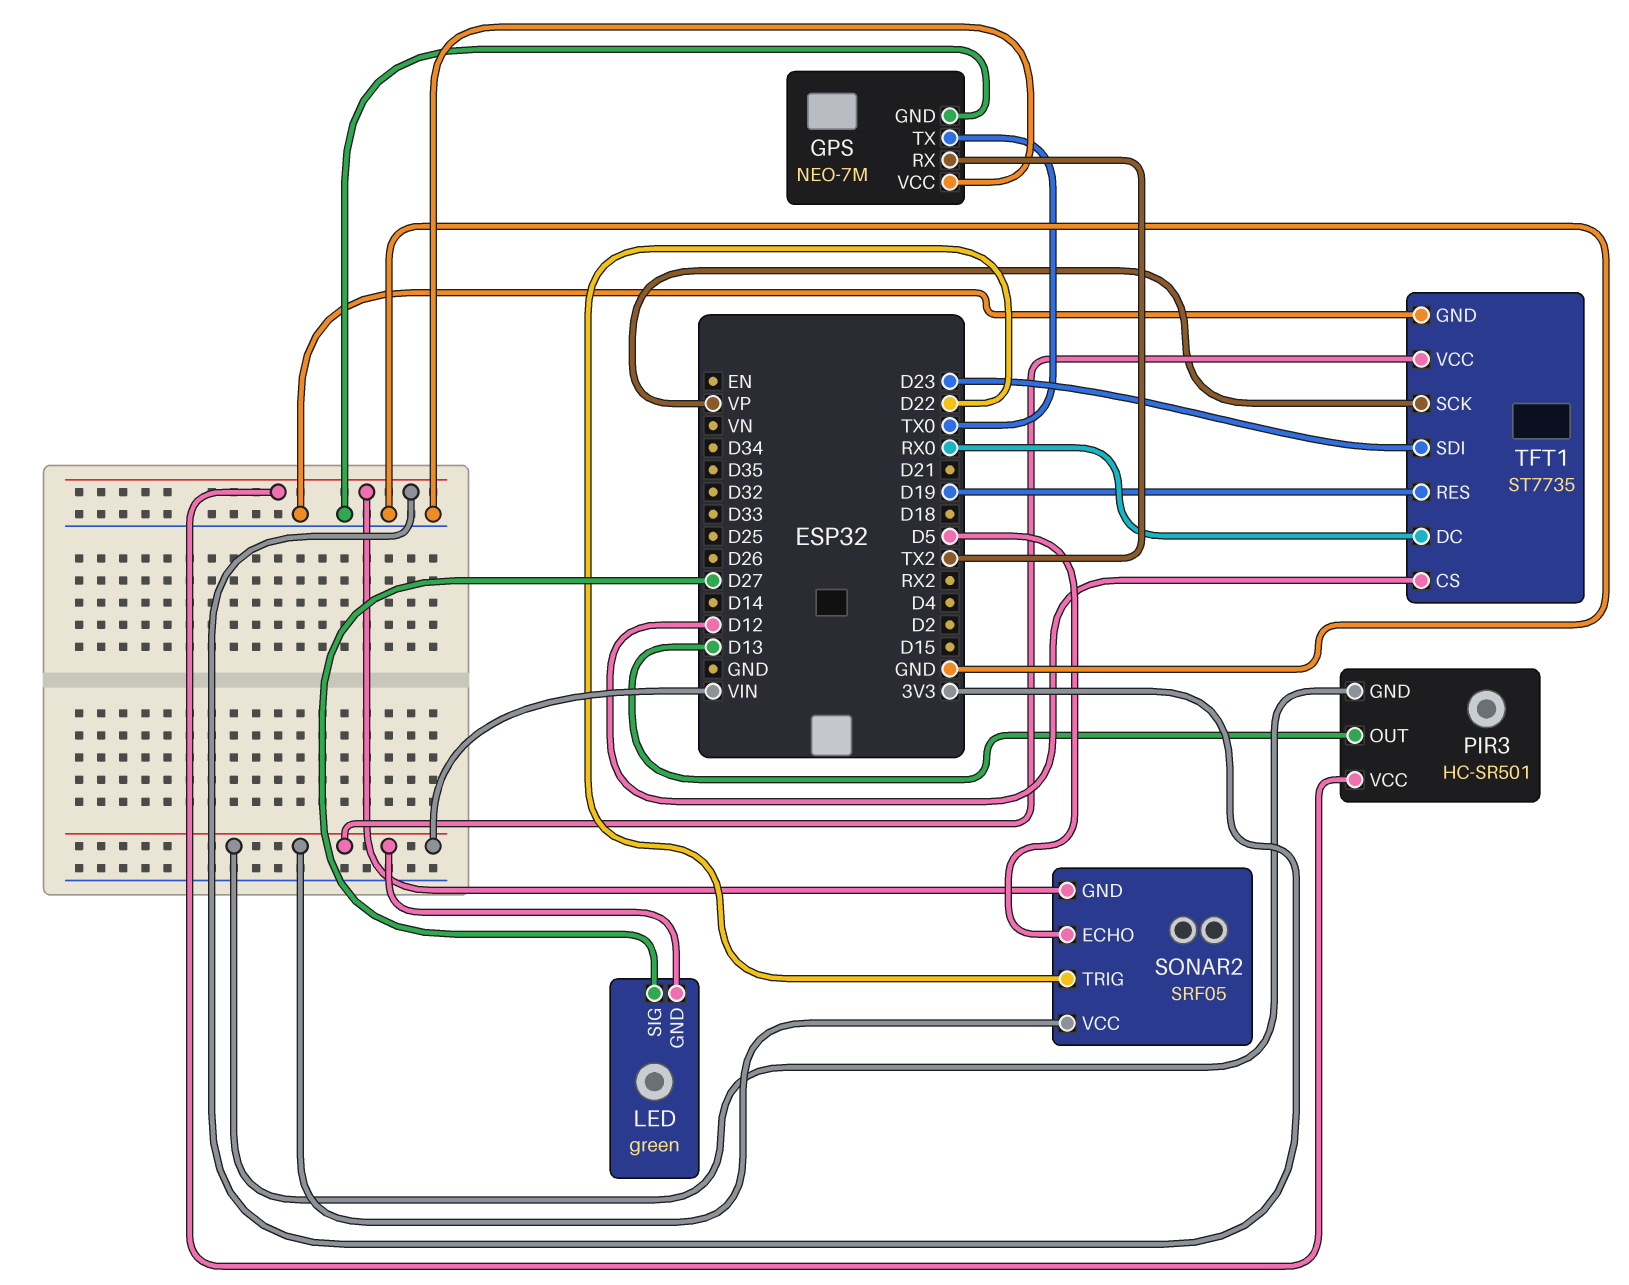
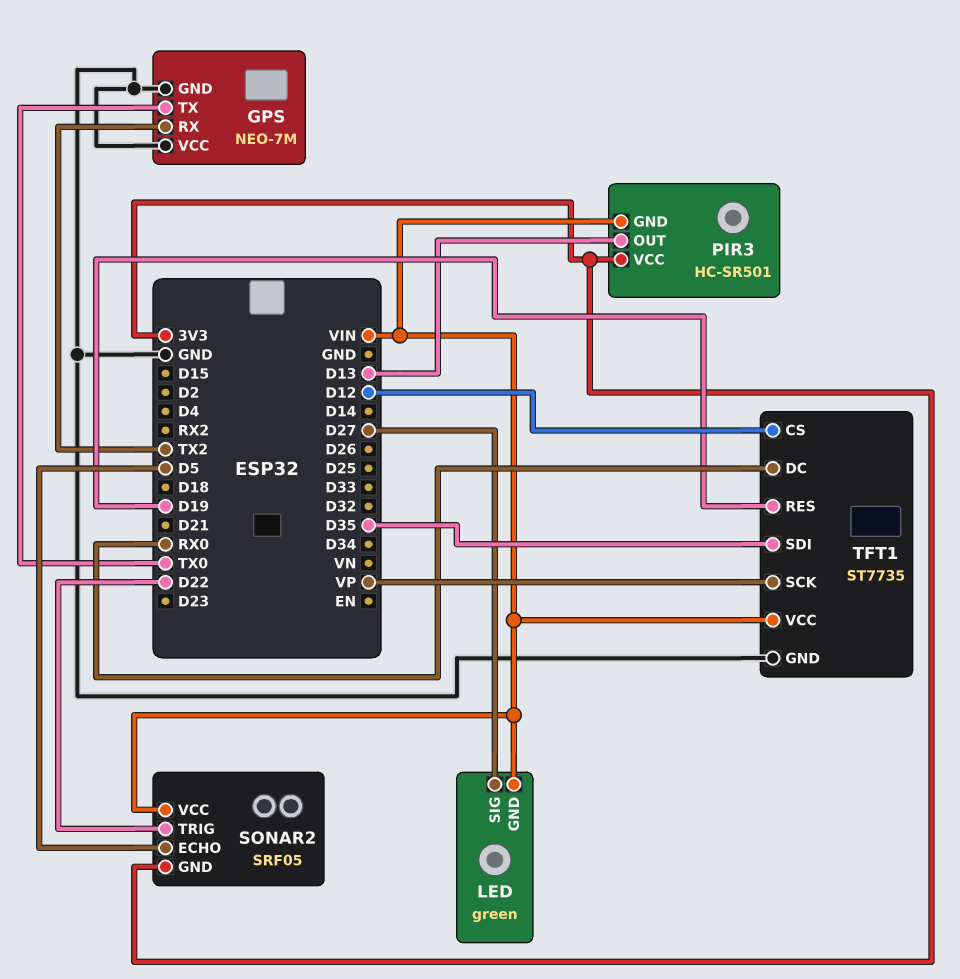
TFT1 pin SDI: D23 -> D35

